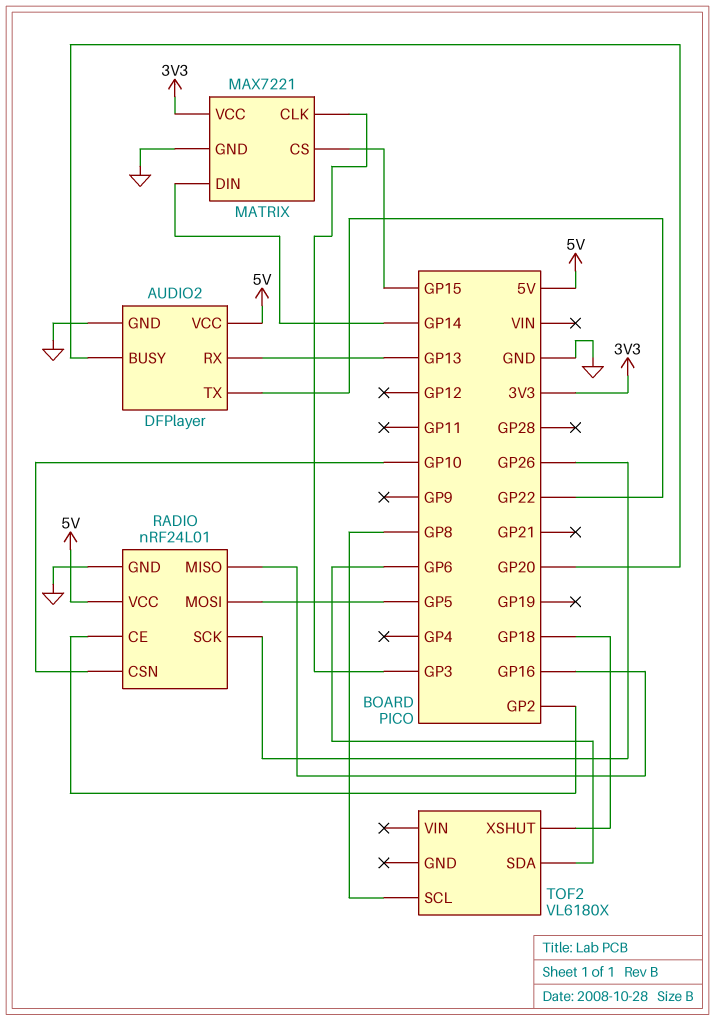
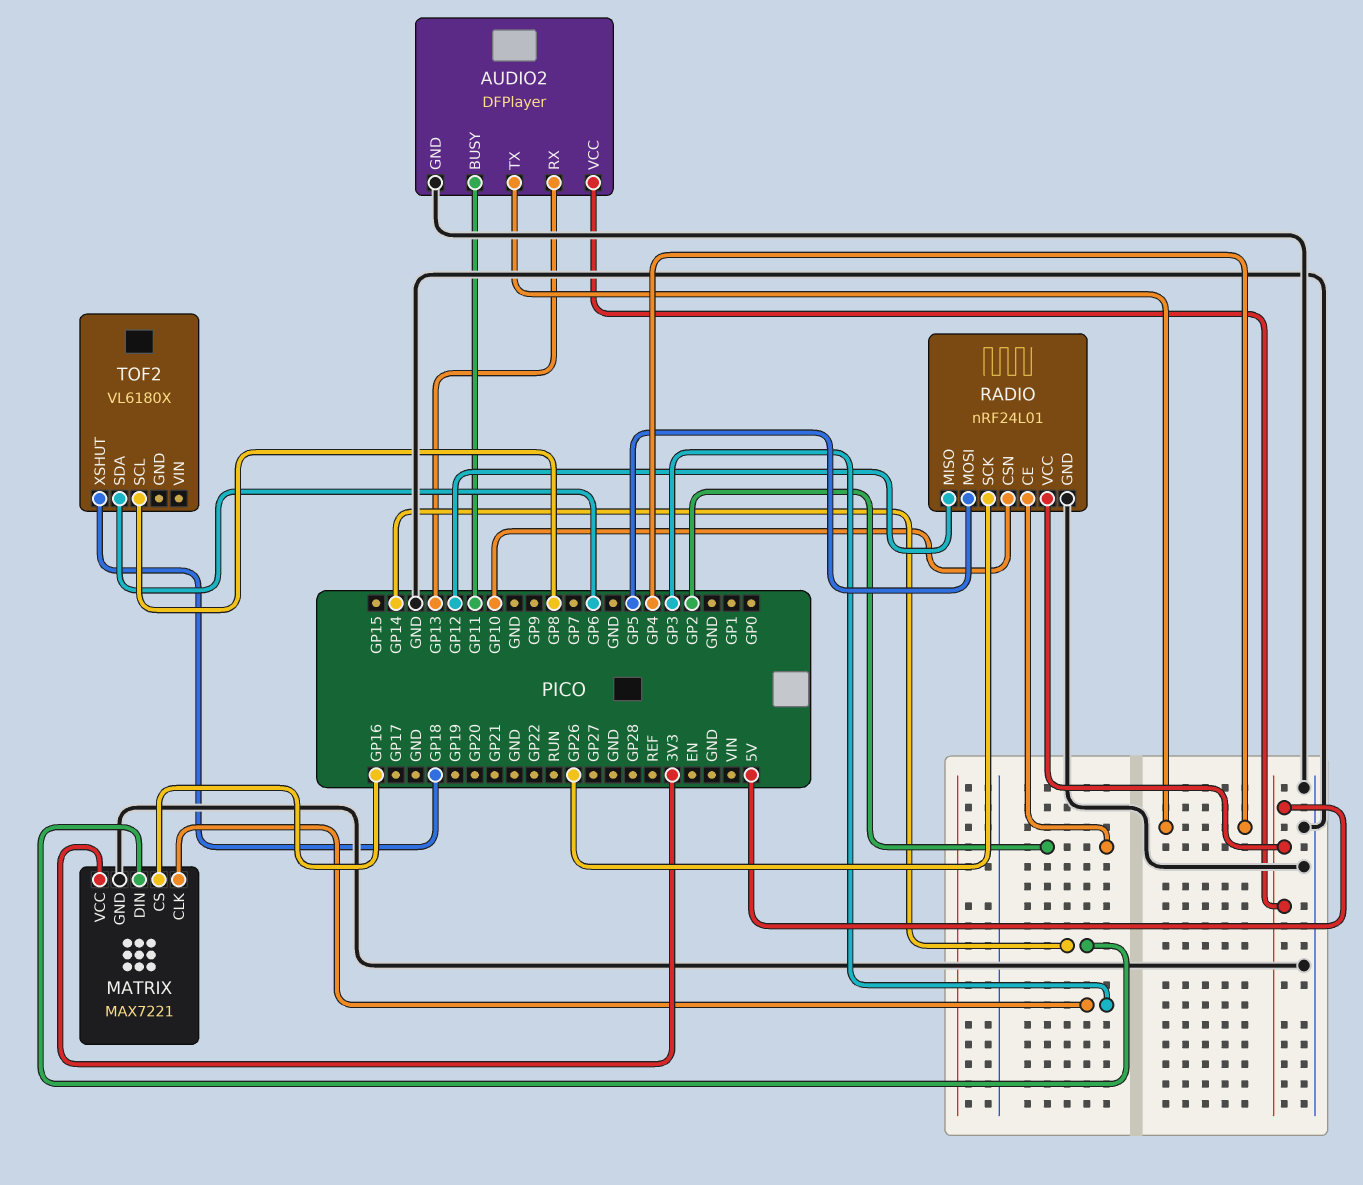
AUDIO2 pin BUSY: GP20 -> GP11
AUDIO2 pin TX: GP22 -> GP4
MATRIX pin CS: GP15 -> GP16
RADIO pin MISO: GP16 -> GP12

